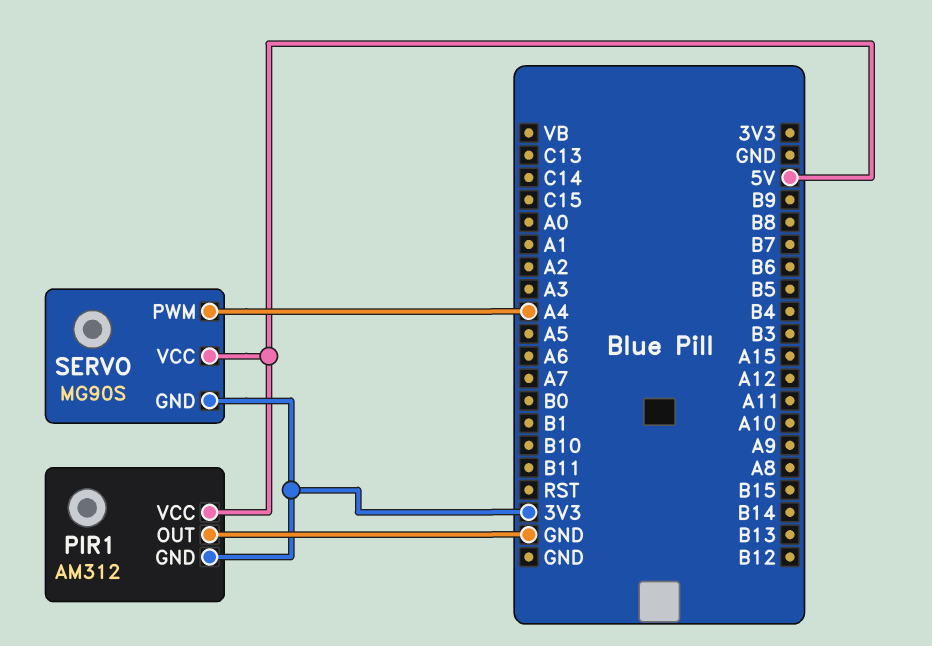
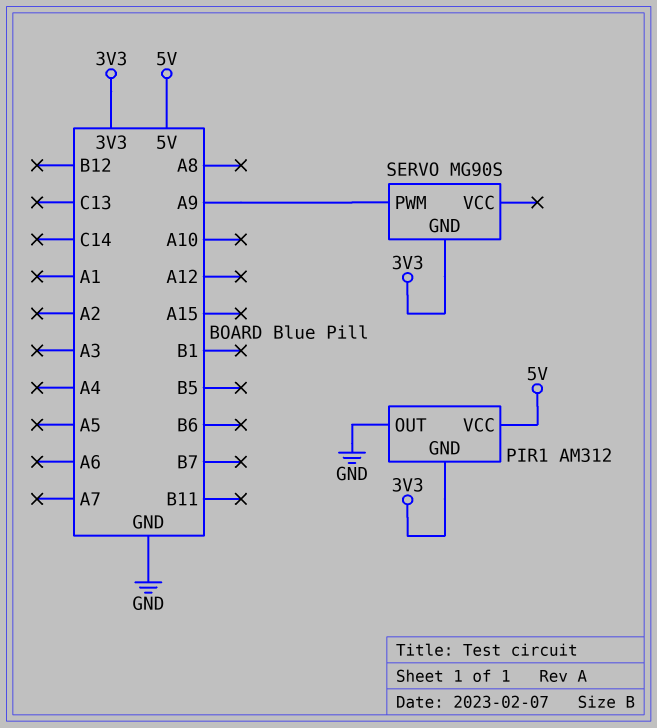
SERVO pin PWM: A4 -> A9
SERVO pin VCC: 5V -> none

